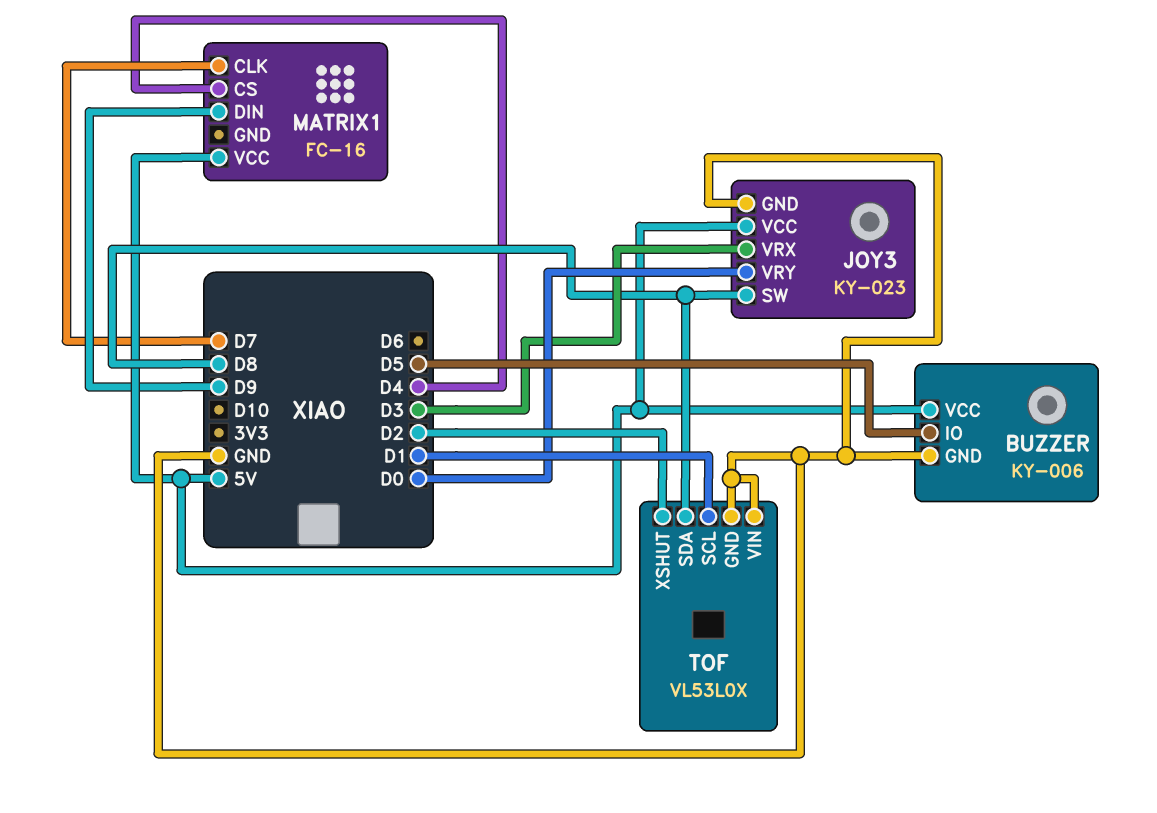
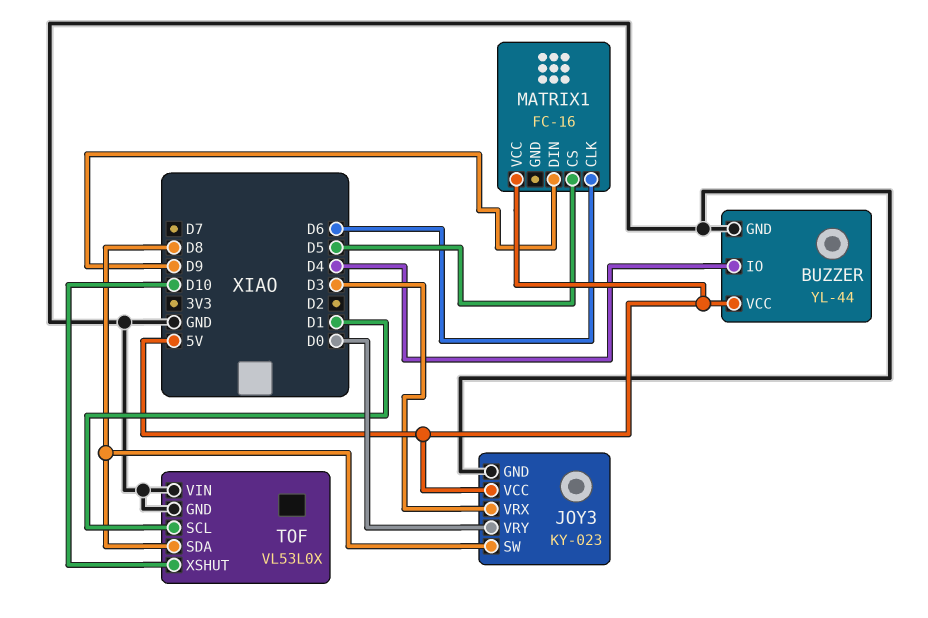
BUZZER: KY-006 -> YL-44
BUZZER pin IO: D5 -> D4
MATRIX1 pin CLK: D7 -> D6
MATRIX1 pin CS: D4 -> D5
TOF pin XSHUT: D2 -> D10

